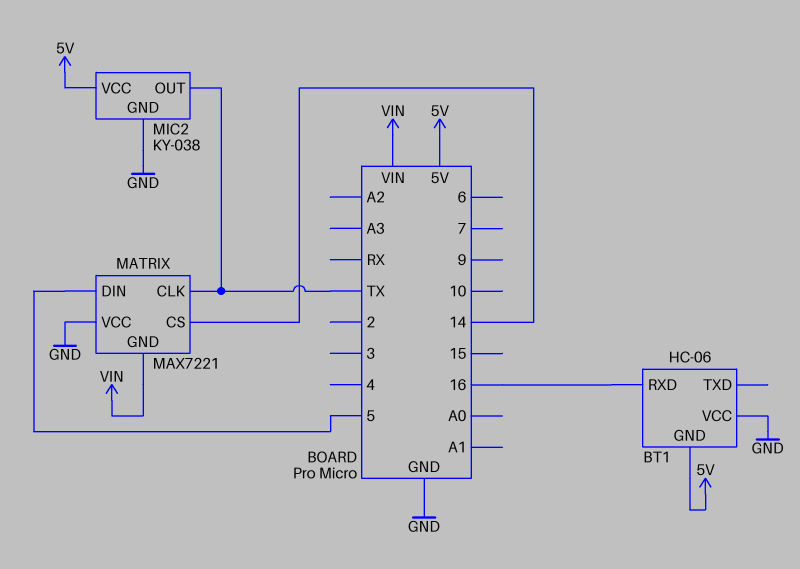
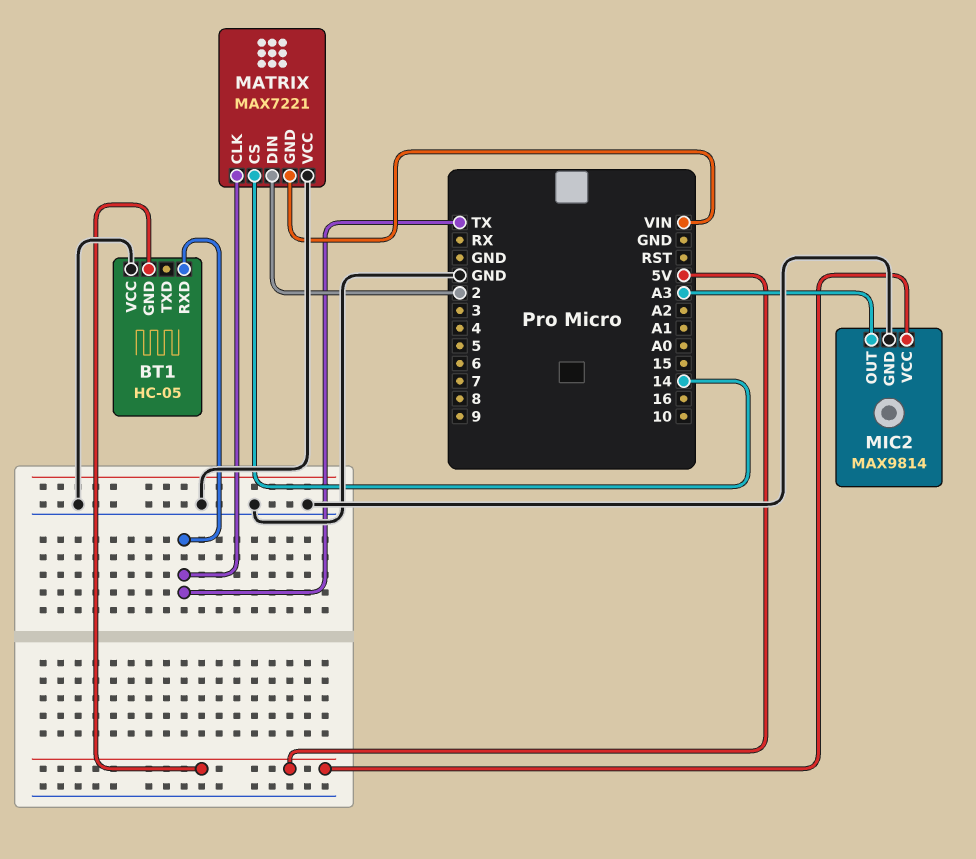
BT1: HC-06 -> HC-05
BT1 pin RXD: 16 -> TX
MATRIX pin DIN: 5 -> 2
MIC2: KY-038 -> MAX9814
MIC2 pin OUT: TX -> A3

